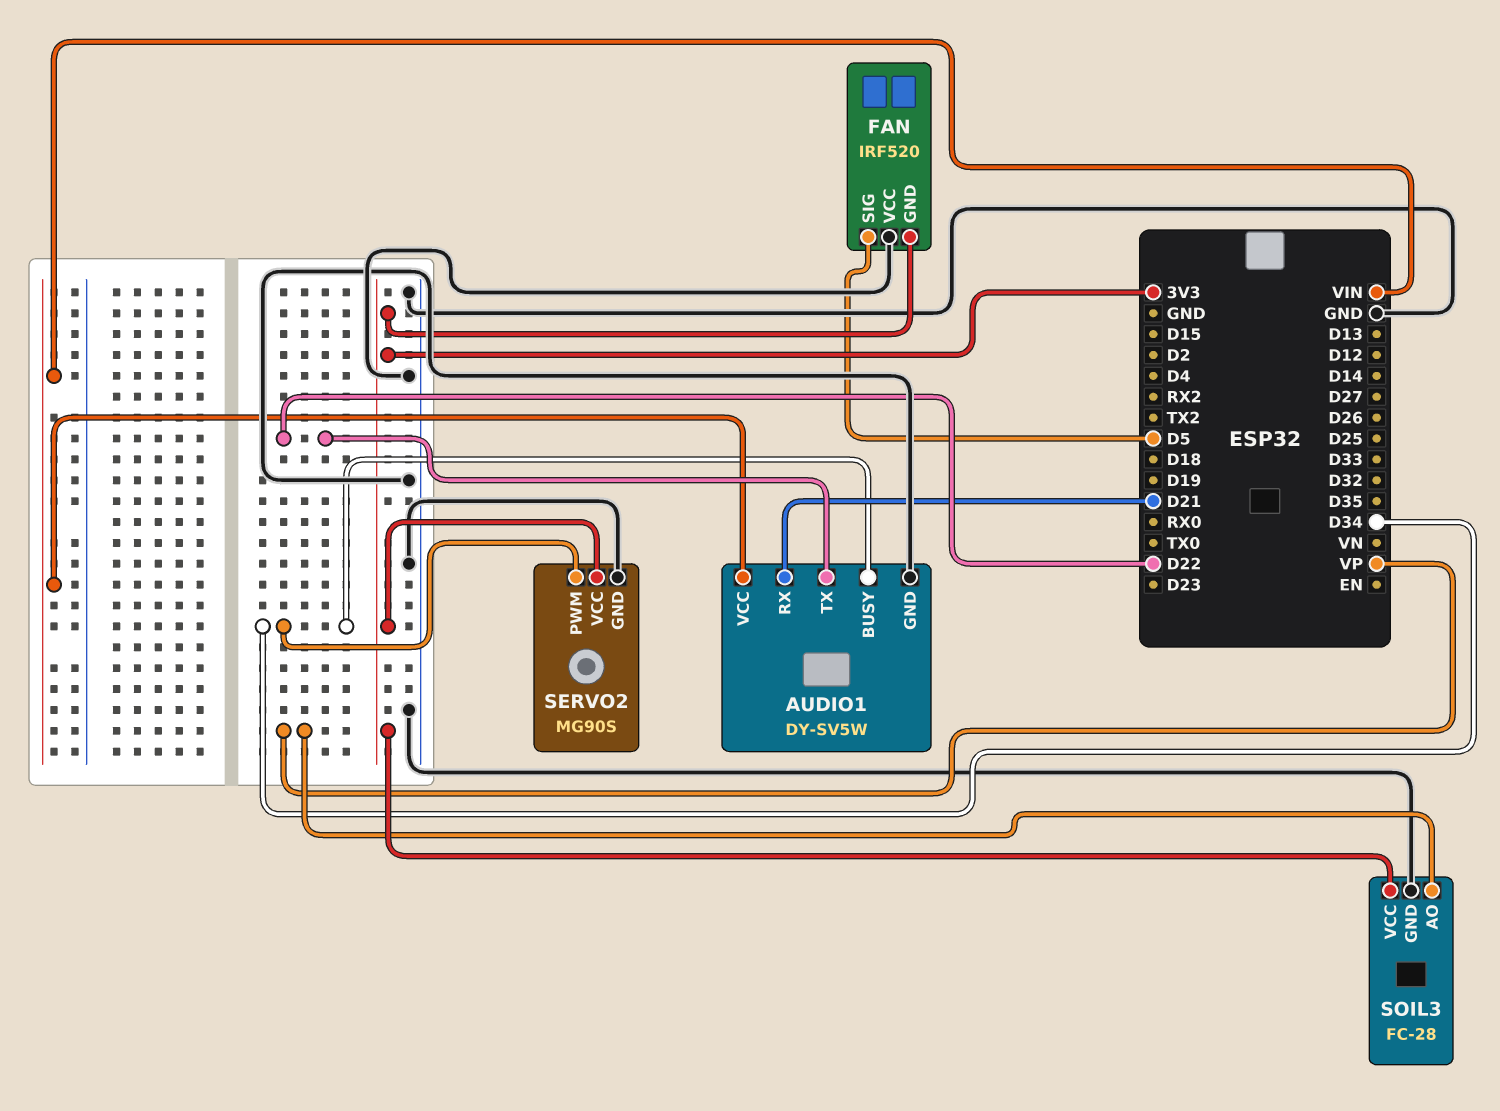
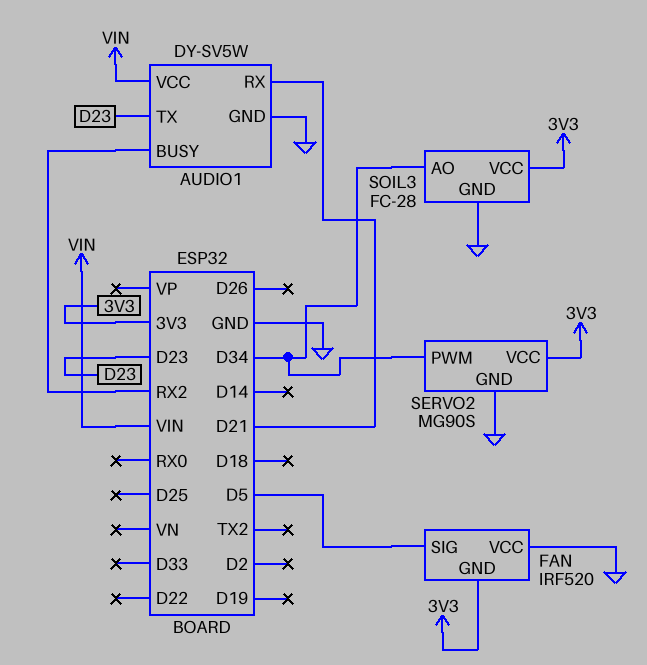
AUDIO1 pin BUSY: D34 -> RX2
AUDIO1 pin TX: D22 -> D23
SOIL3 pin AO: VP -> D34

